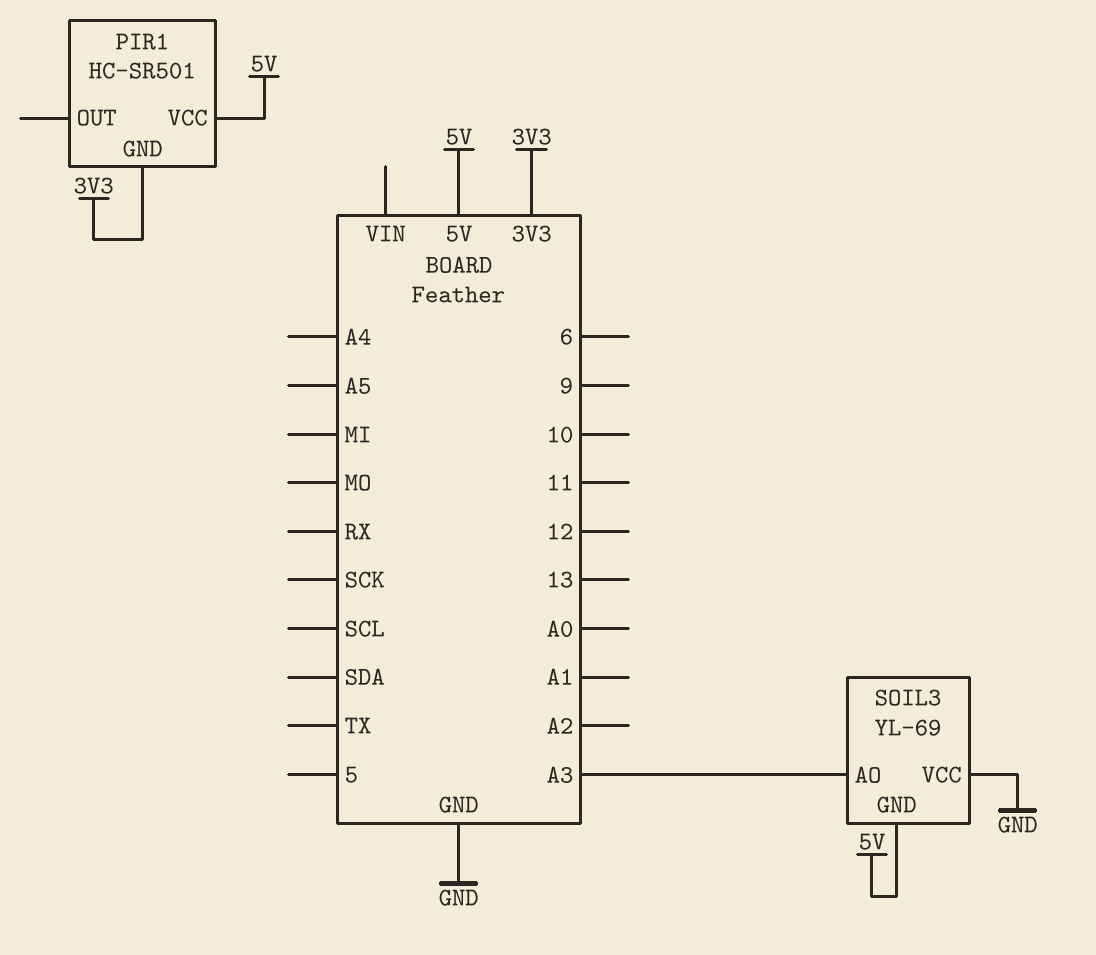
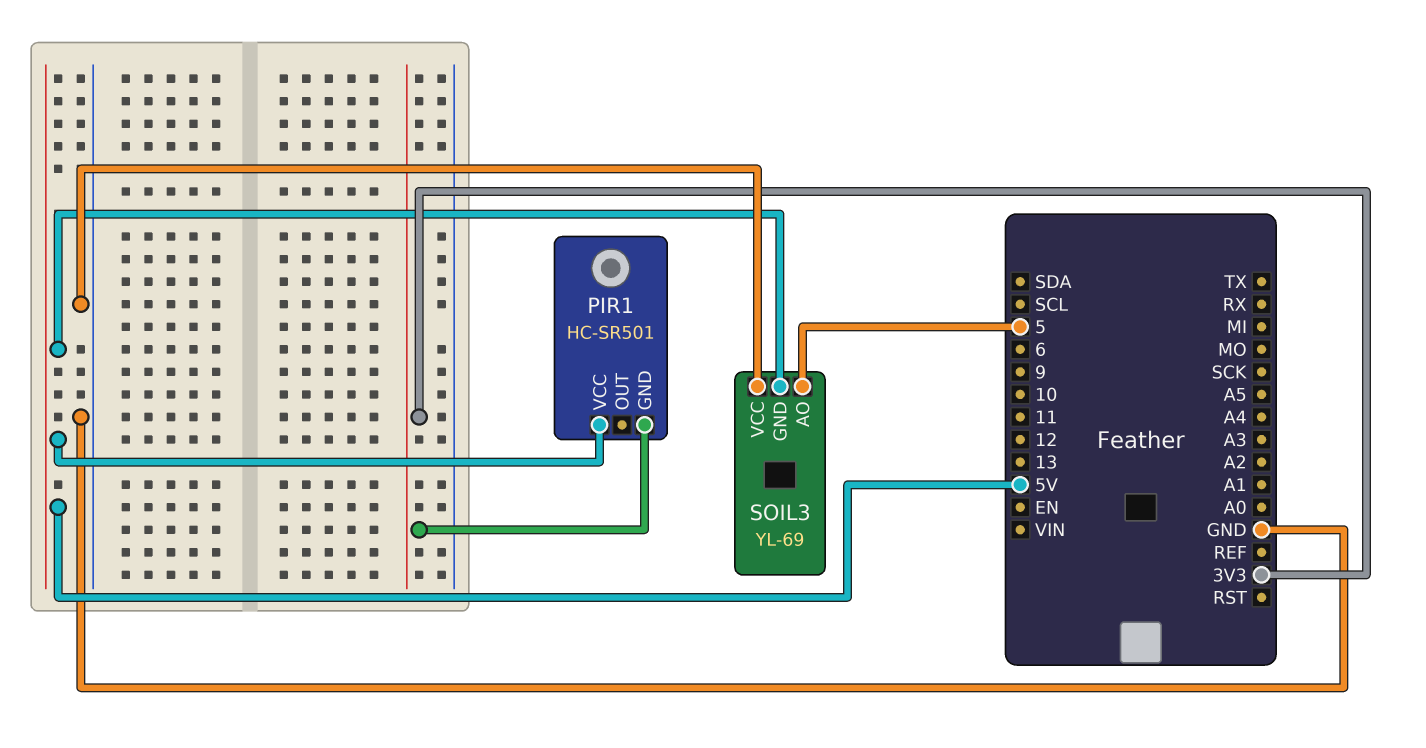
SOIL3 pin AO: A3 -> 5

